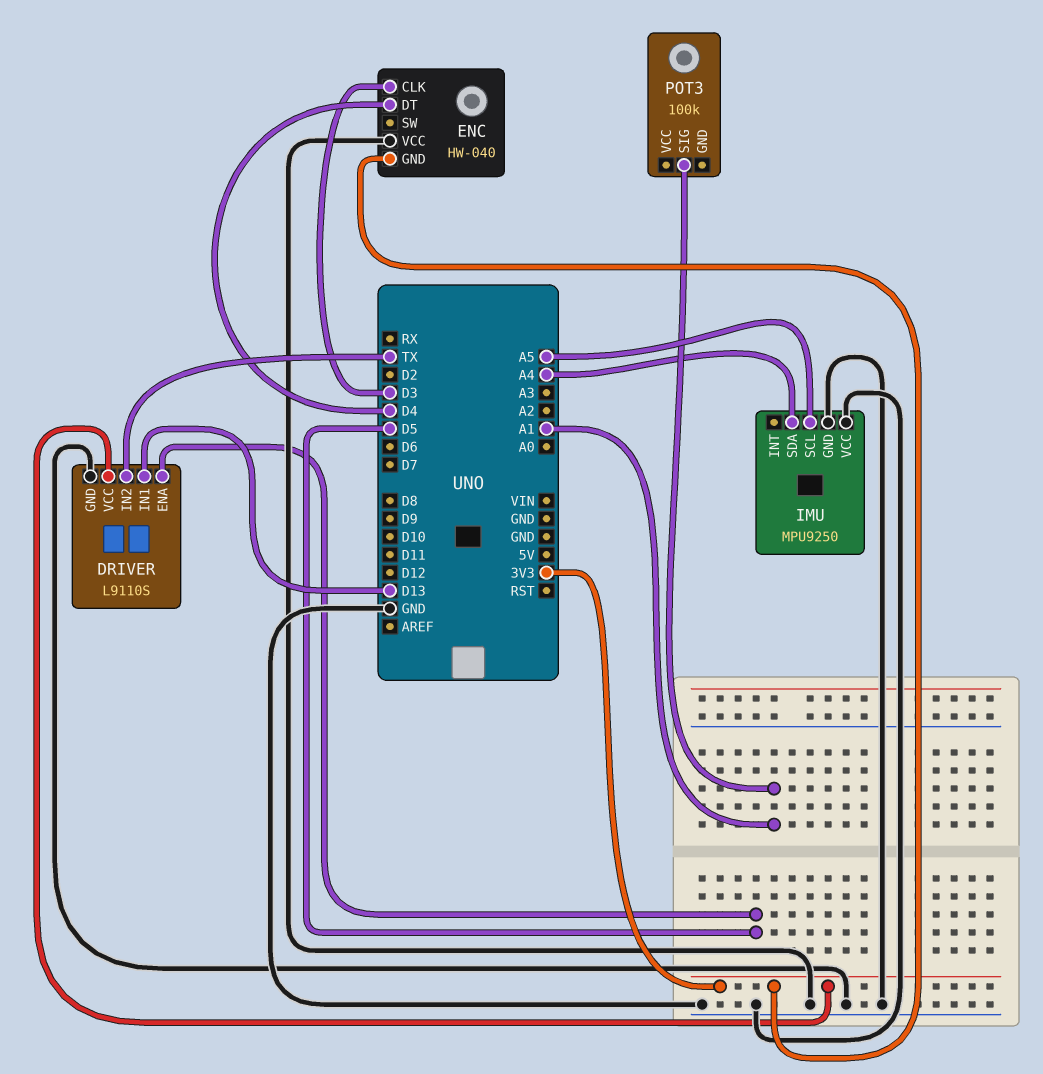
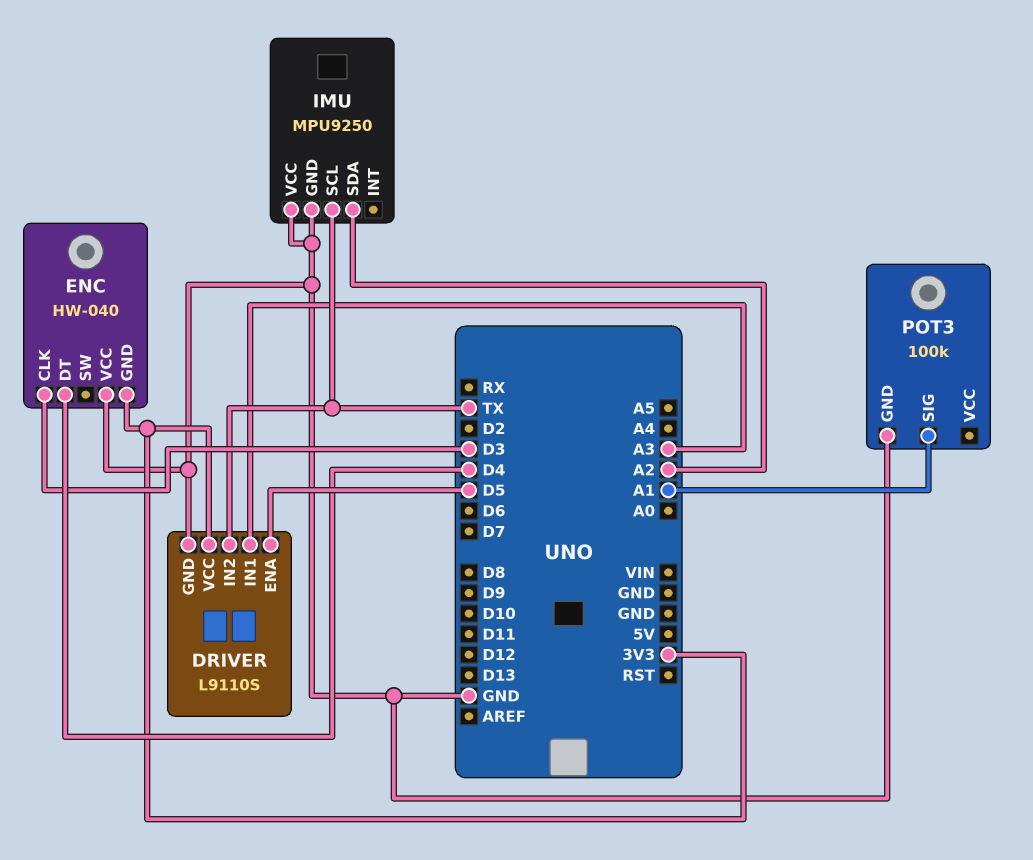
DRIVER pin IN1: D13 -> A3
IMU pin SCL: A5 -> TX
IMU pin SDA: A4 -> A2
POT3 pin GND: none -> GND

